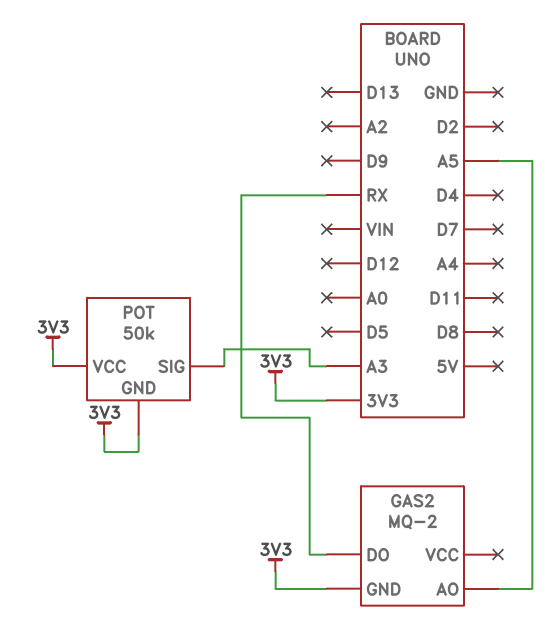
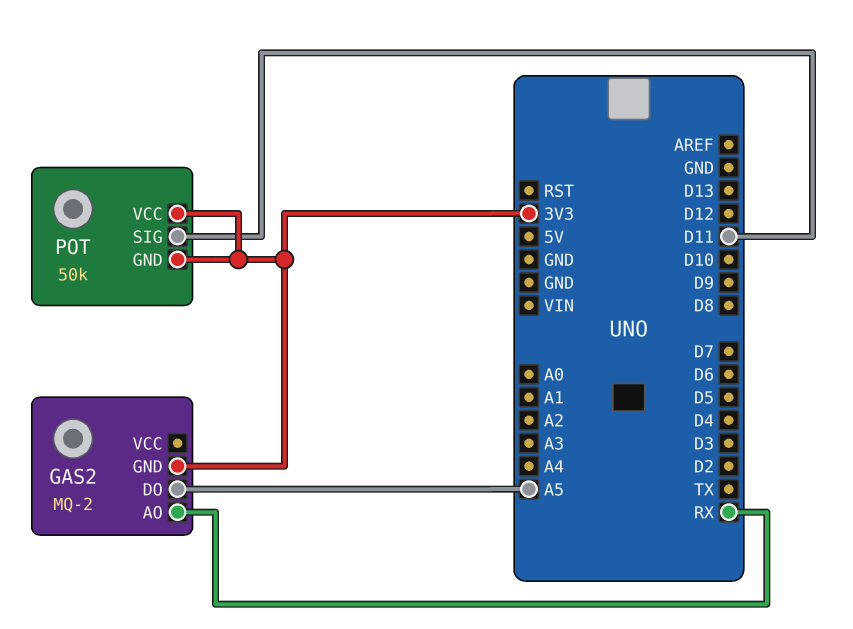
GAS2 pin AO: A5 -> RX
GAS2 pin DO: RX -> A5
POT pin SIG: A3 -> D11

